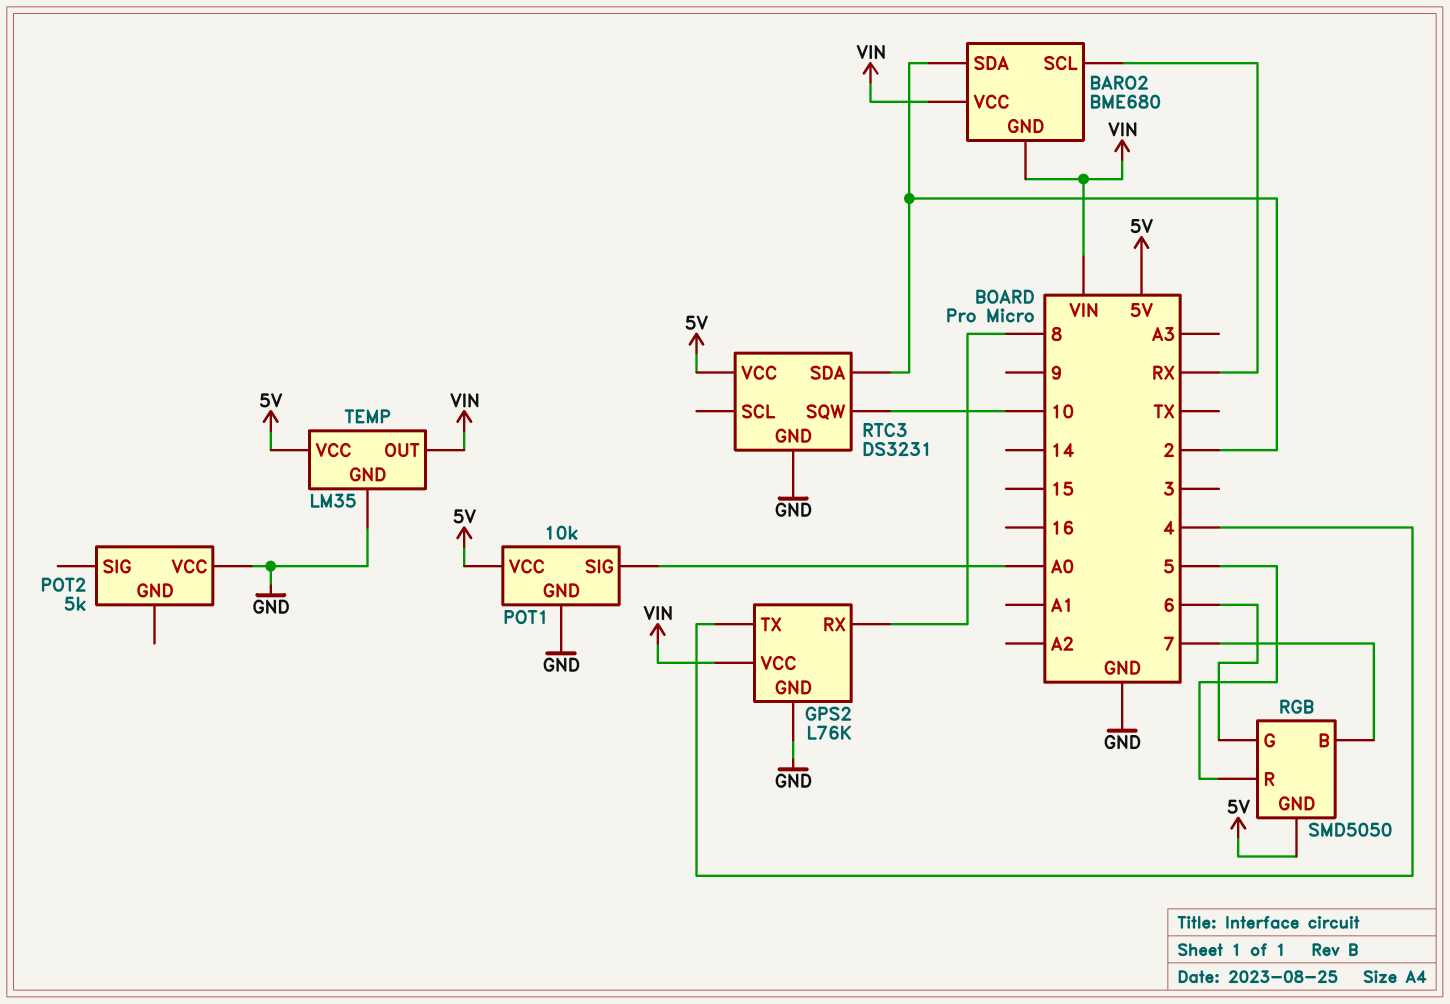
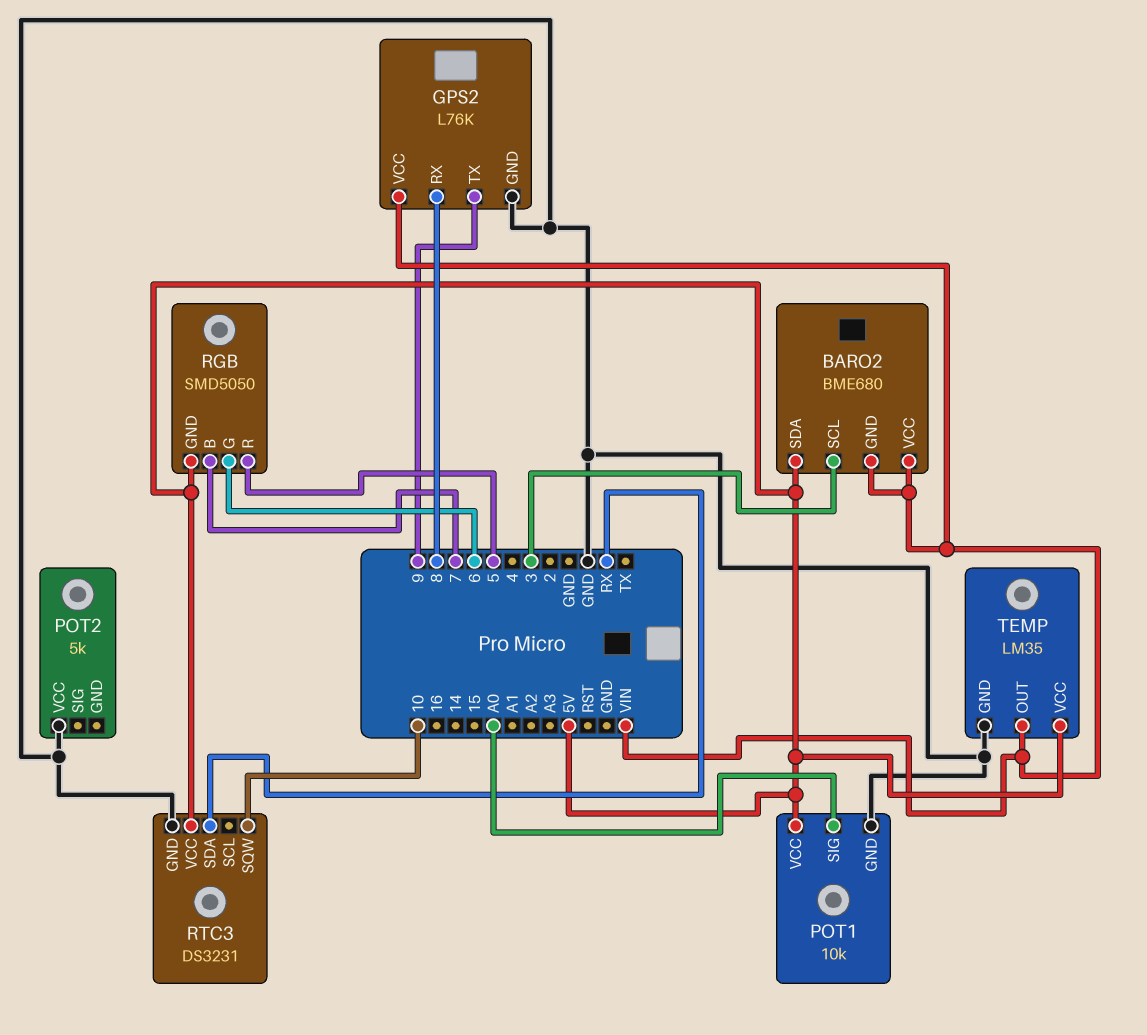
BARO2 pin SCL: RX -> 3
BARO2 pin SDA: 2 -> 5V
GPS2 pin TX: 4 -> 9
RTC3 pin SDA: 2 -> RX

